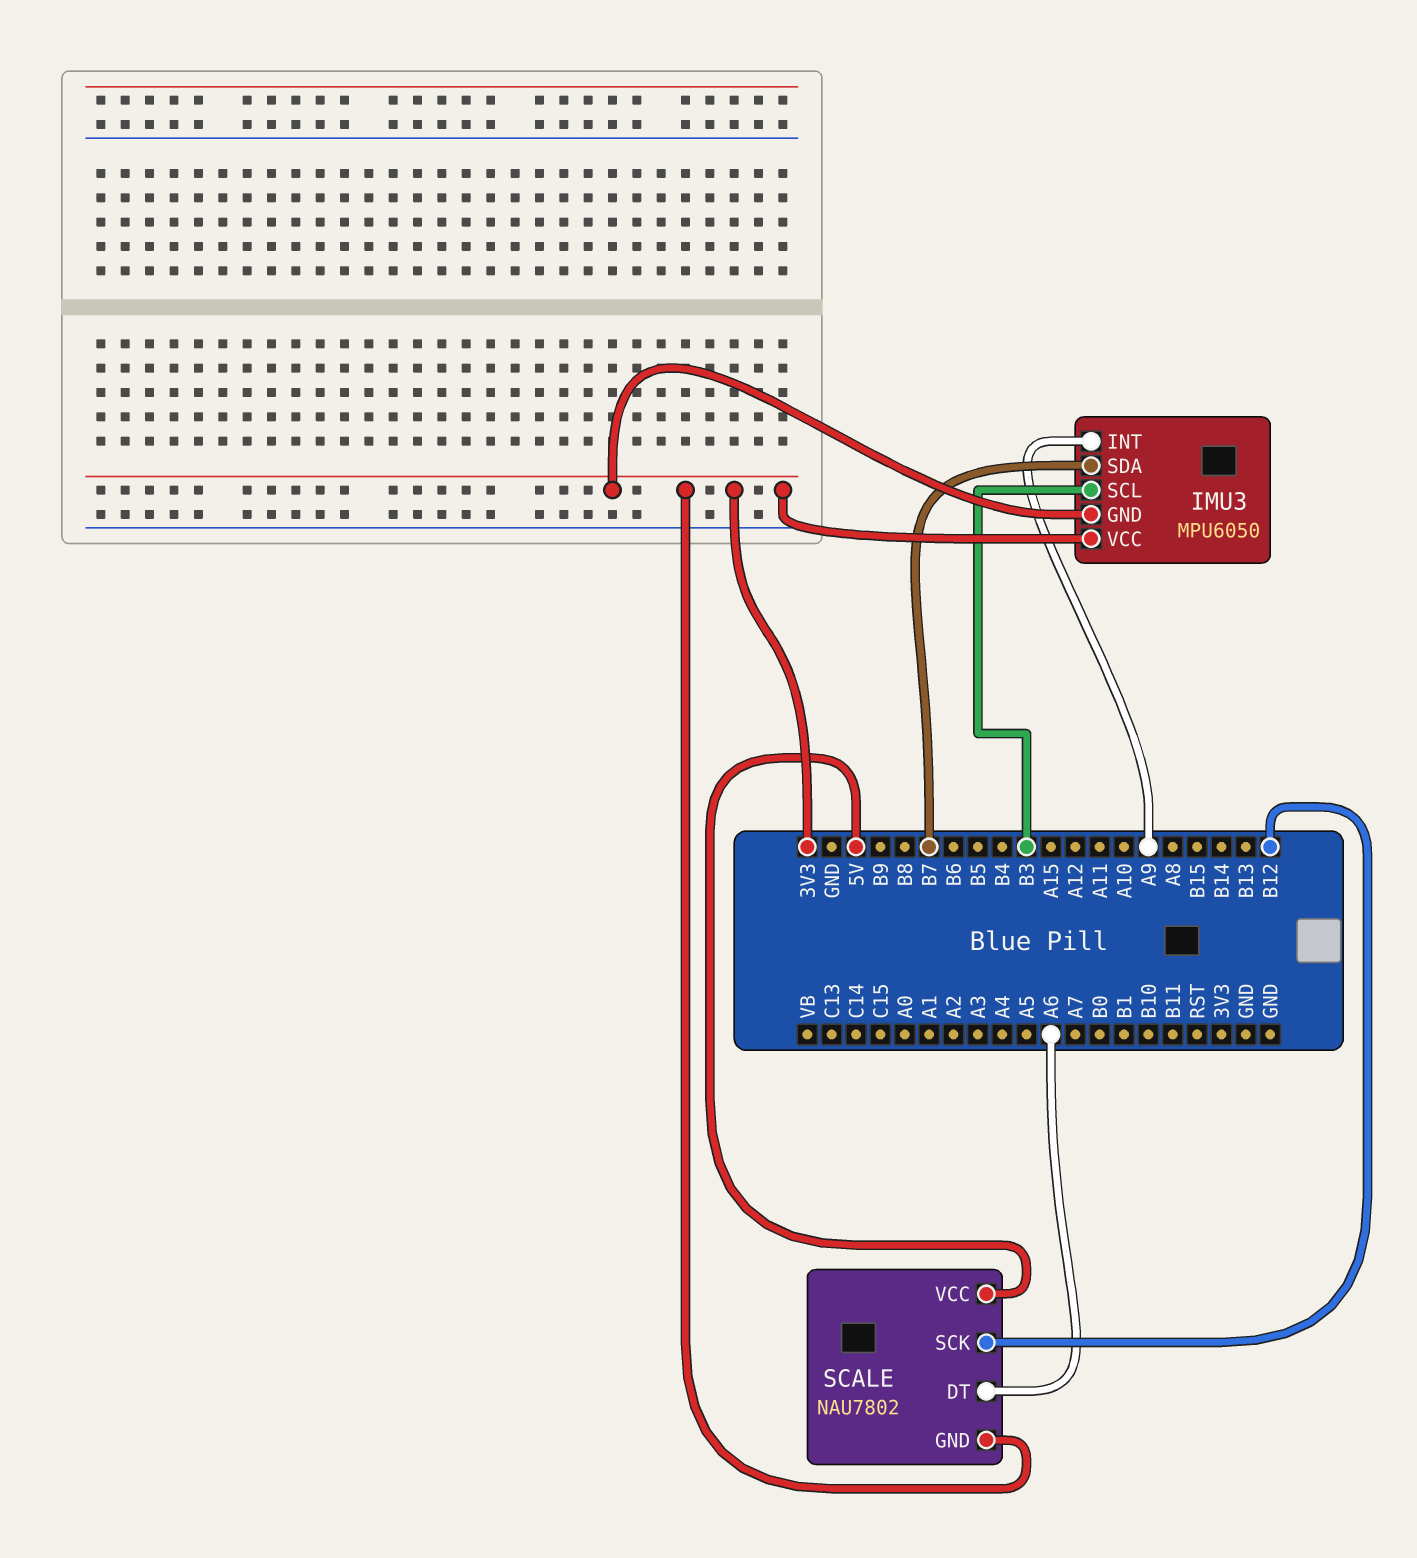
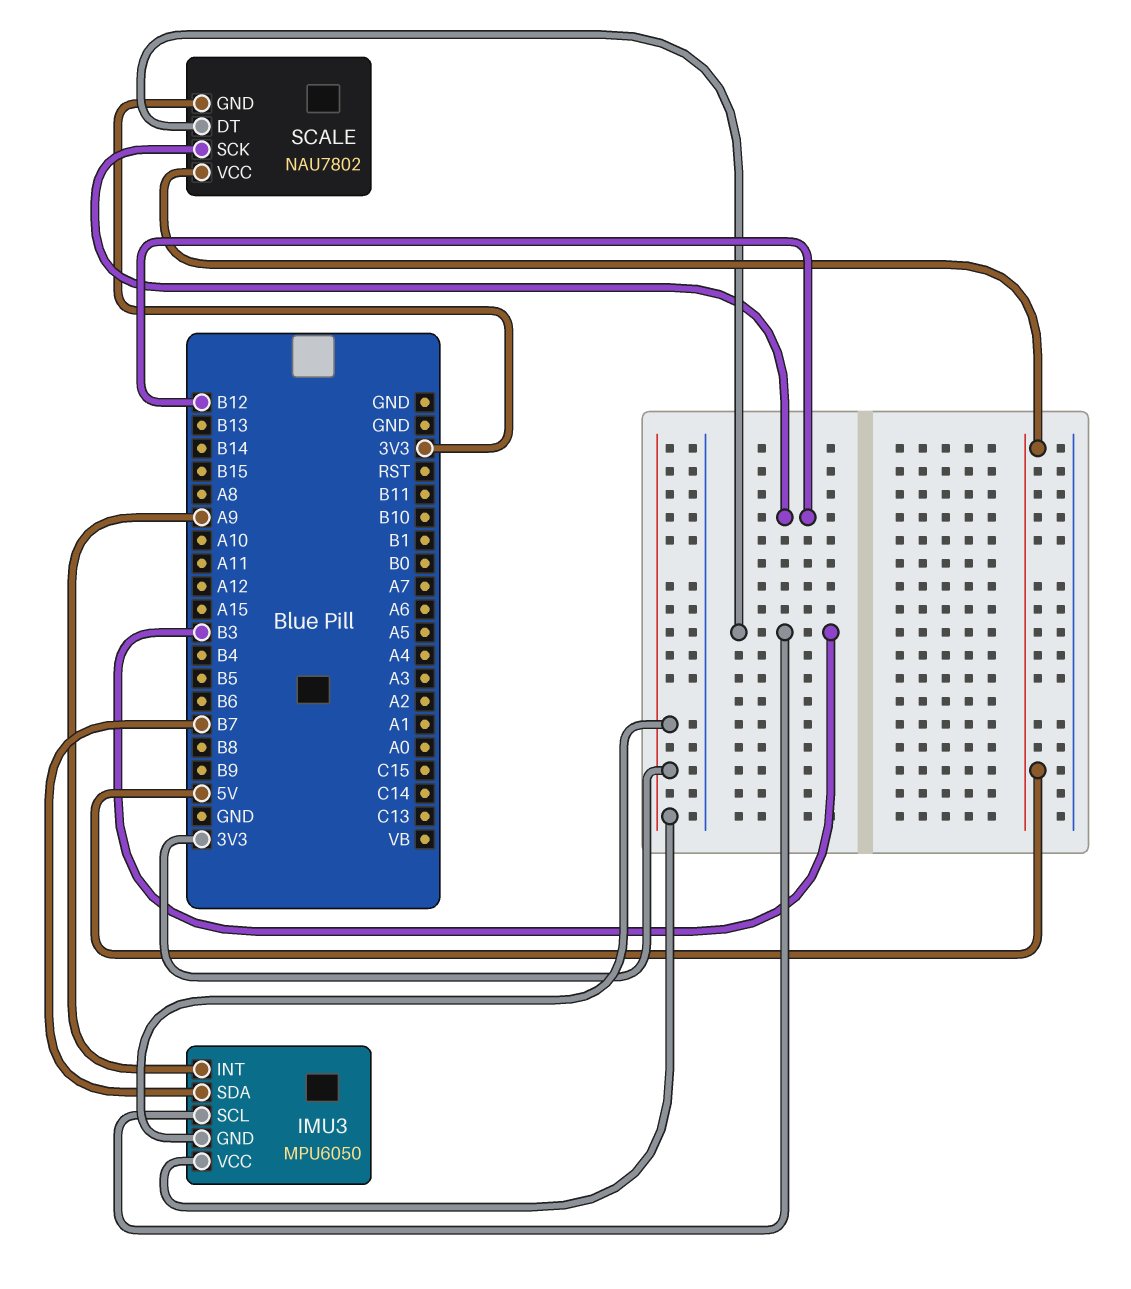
SCALE pin DT: A6 -> B3

